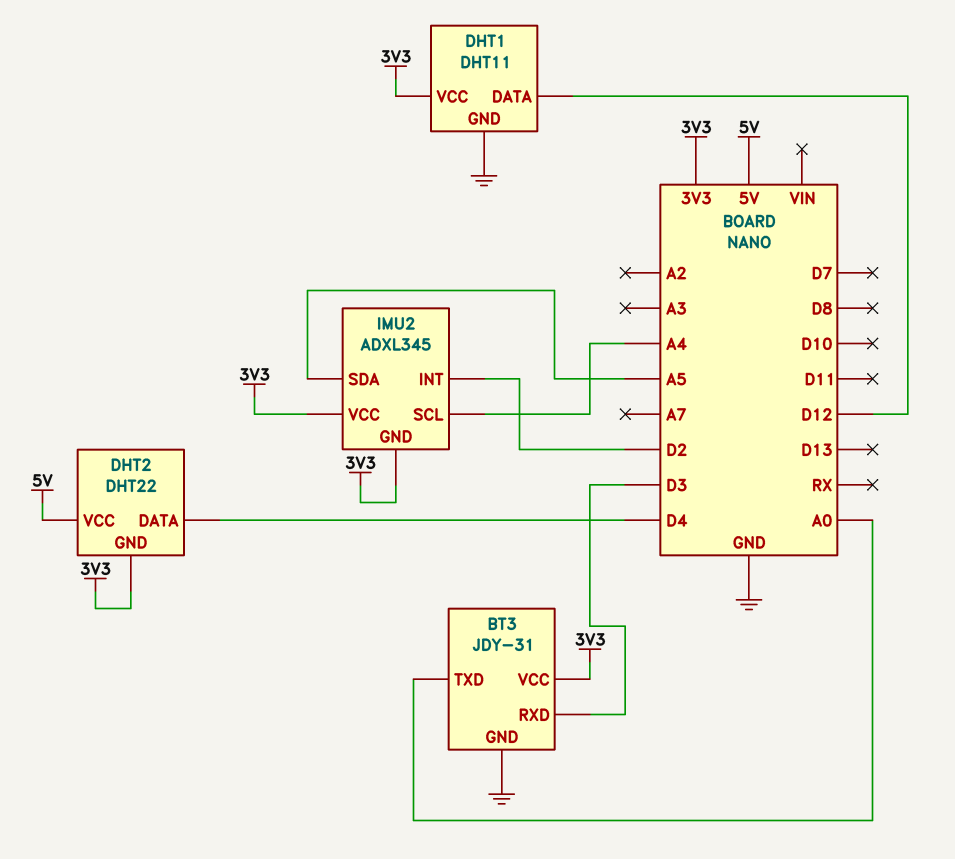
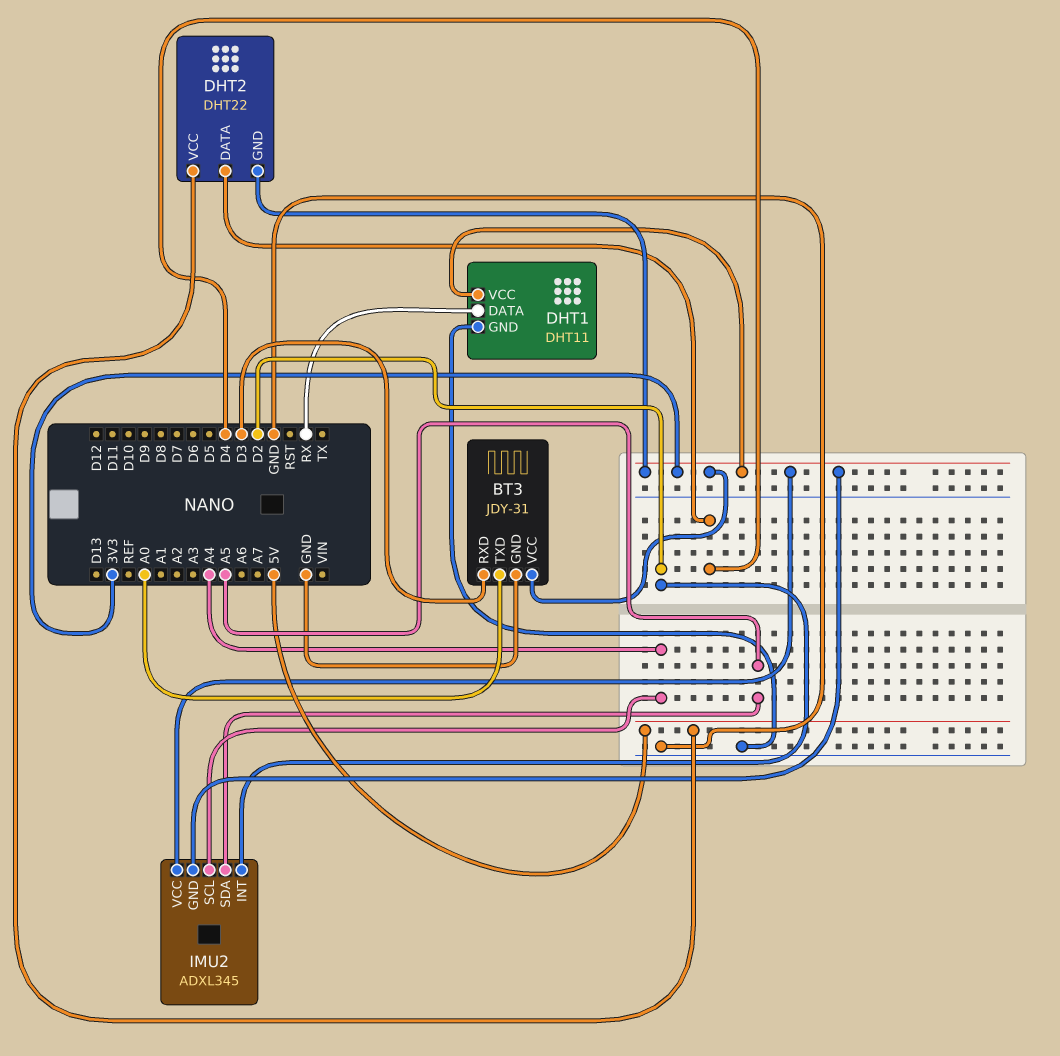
DHT1 pin DATA: D12 -> RX

